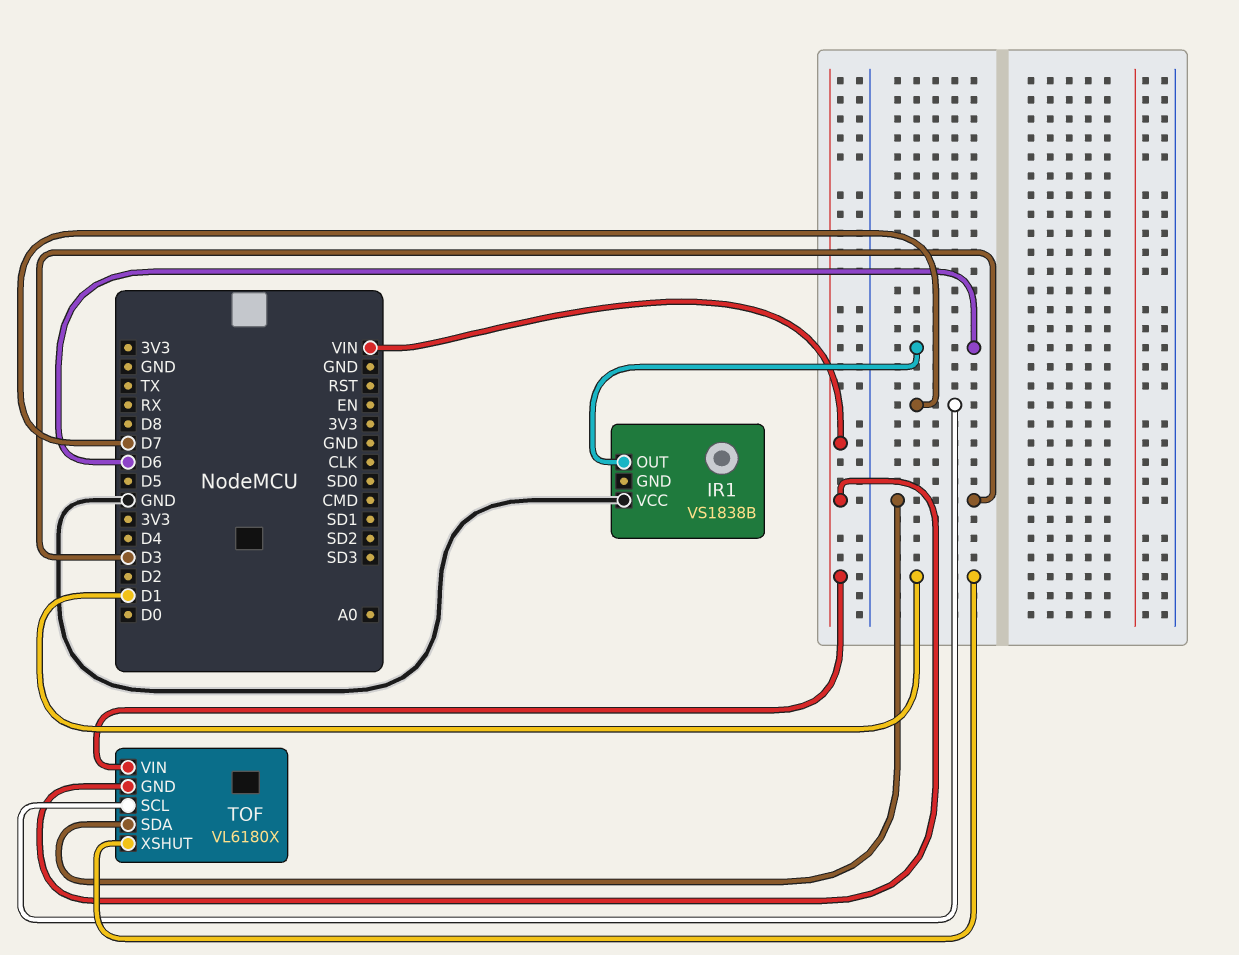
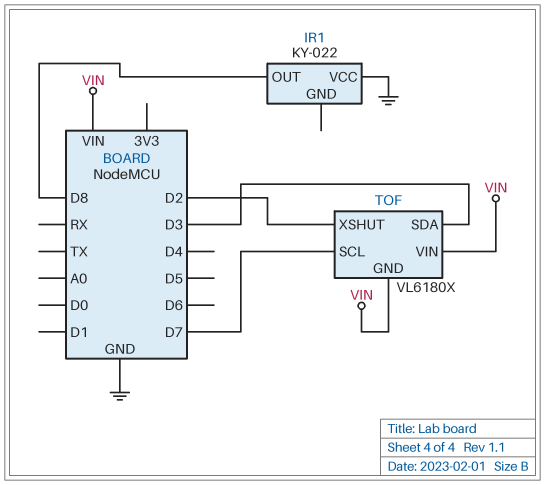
IR1: VS1838B -> KY-022
IR1 pin OUT: D6 -> D8
TOF pin XSHUT: D1 -> D2

